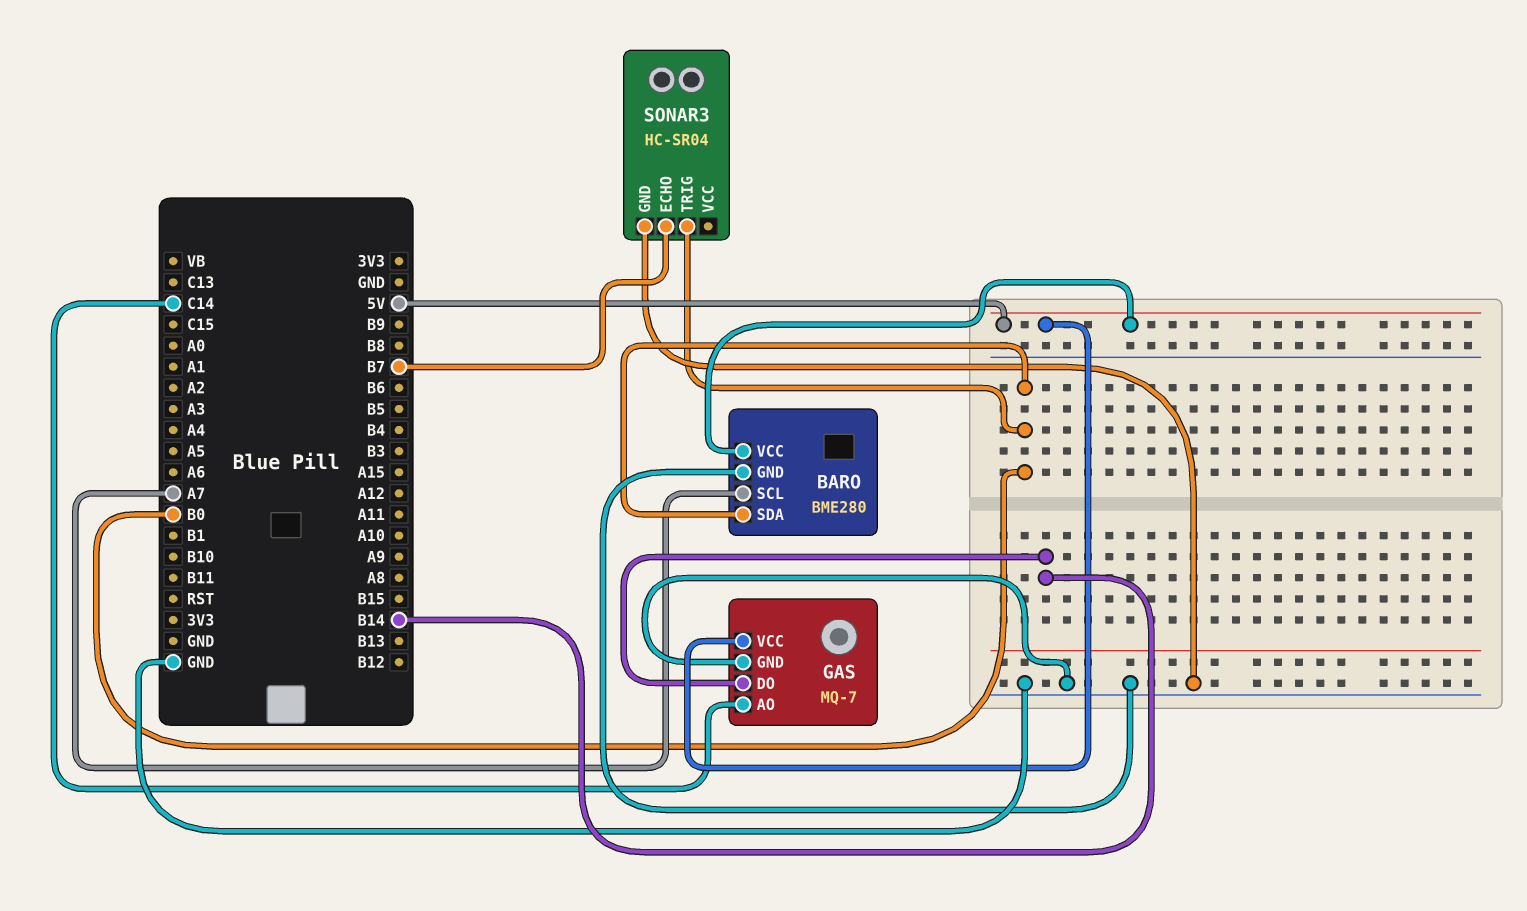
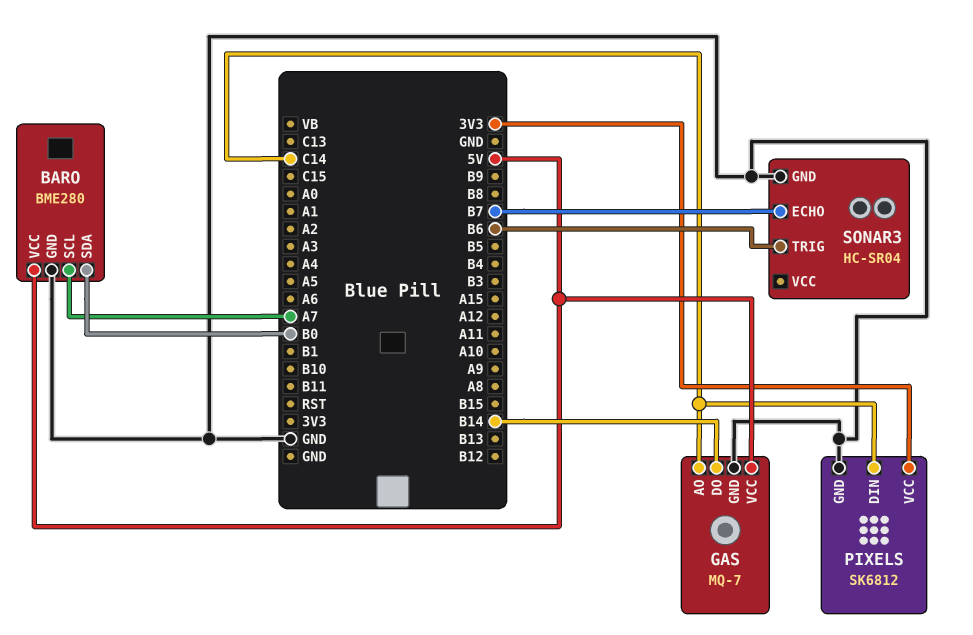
PIXELS: none -> SK6812
PIXELS pin DIN: none -> C14
PIXELS pin GND: none -> GND
PIXELS pin VCC: none -> 3V3
SONAR3 pin TRIG: B0 -> B6

